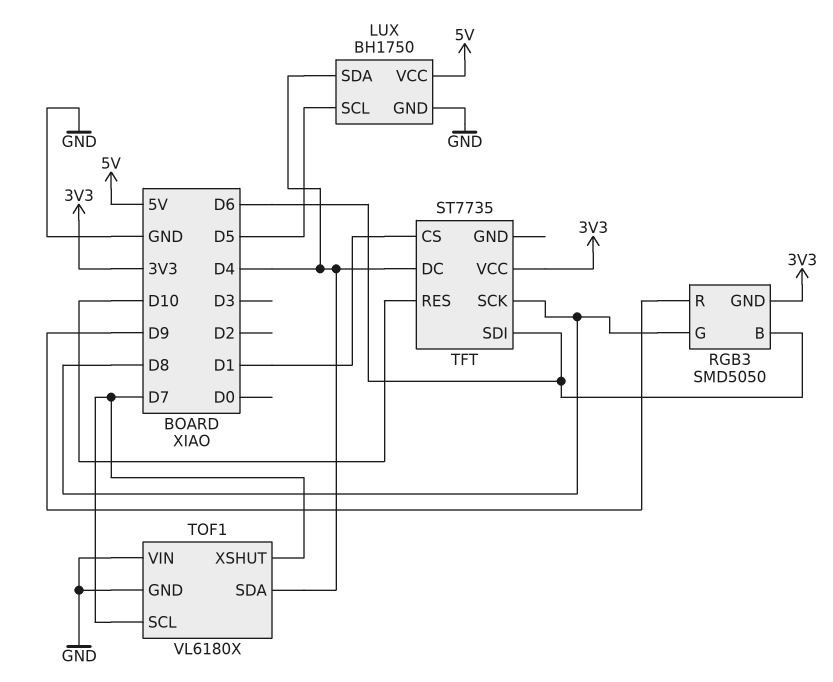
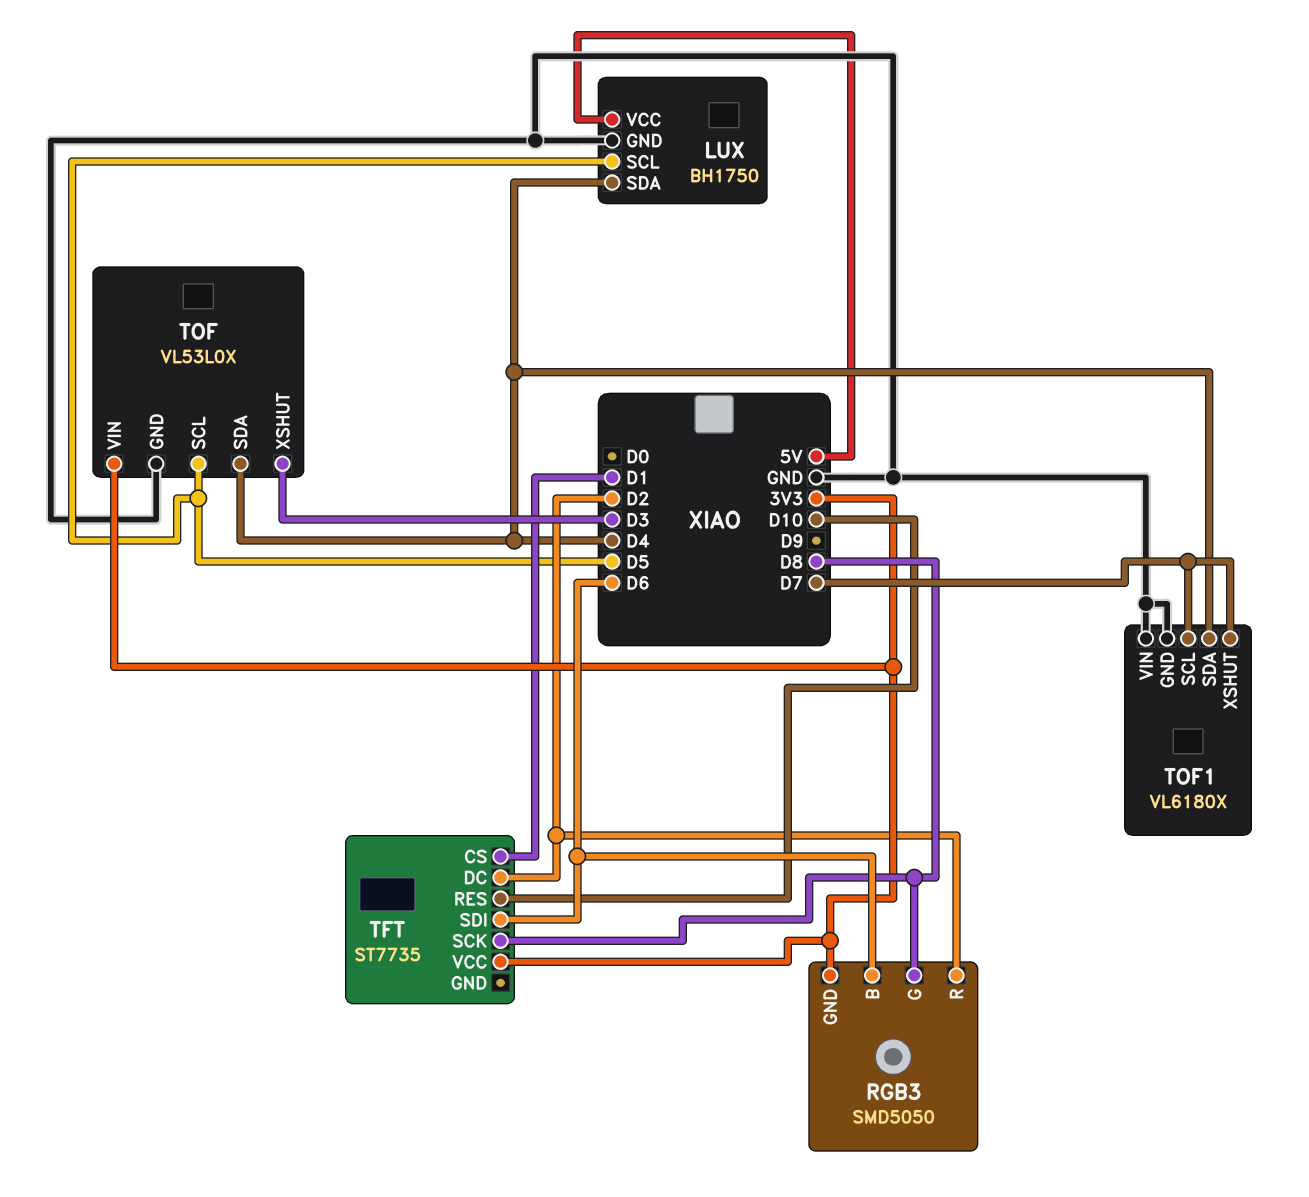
RGB3 pin R: D9 -> D2
TFT pin DC: D4 -> D2
TOF: none -> VL53L0X
TOF pin GND: none -> GND
TOF pin SCL: none -> D5
TOF pin SDA: none -> D4
TOF pin VIN: none -> 3V3
TOF pin XSHUT: none -> D3

